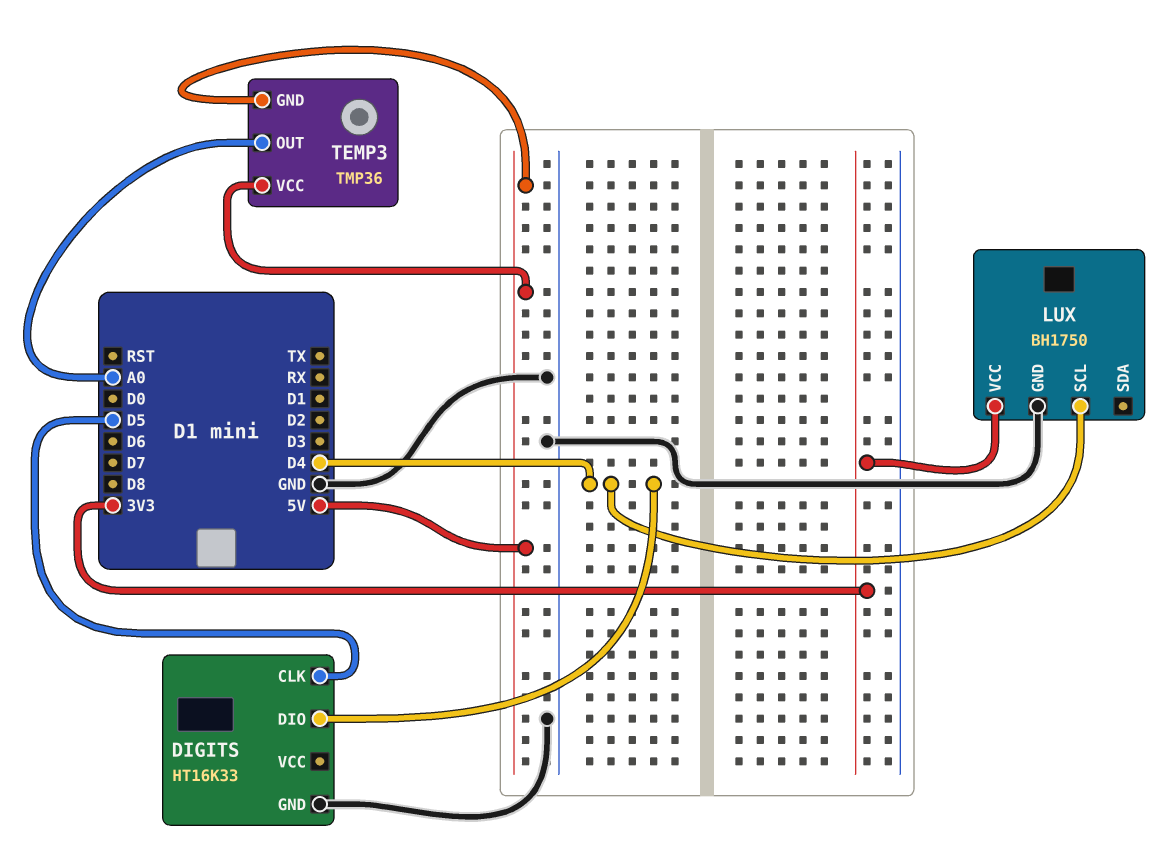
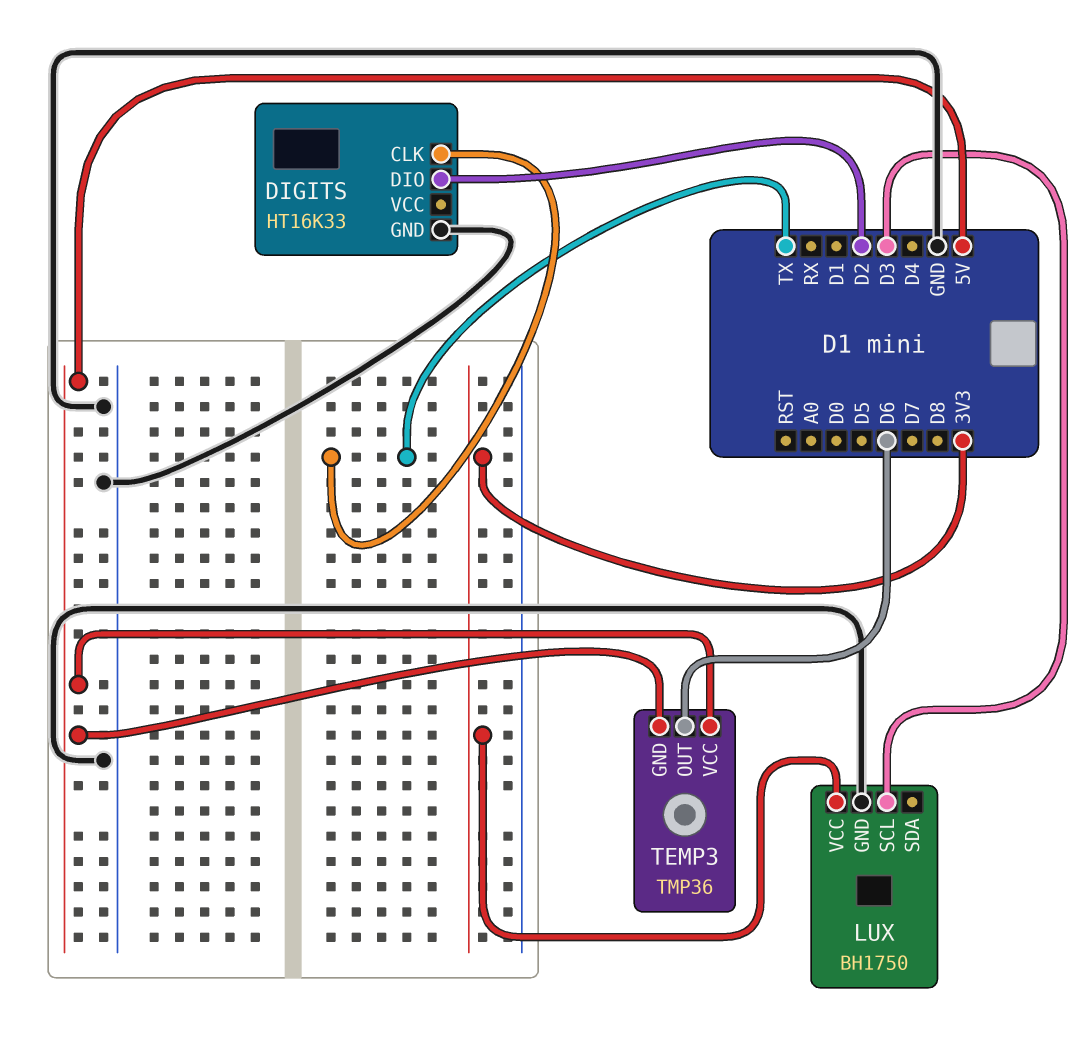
DIGITS pin CLK: D5 -> TX
DIGITS pin DIO: D4 -> D2
LUX pin SCL: D4 -> D3
TEMP3 pin OUT: A0 -> D6

